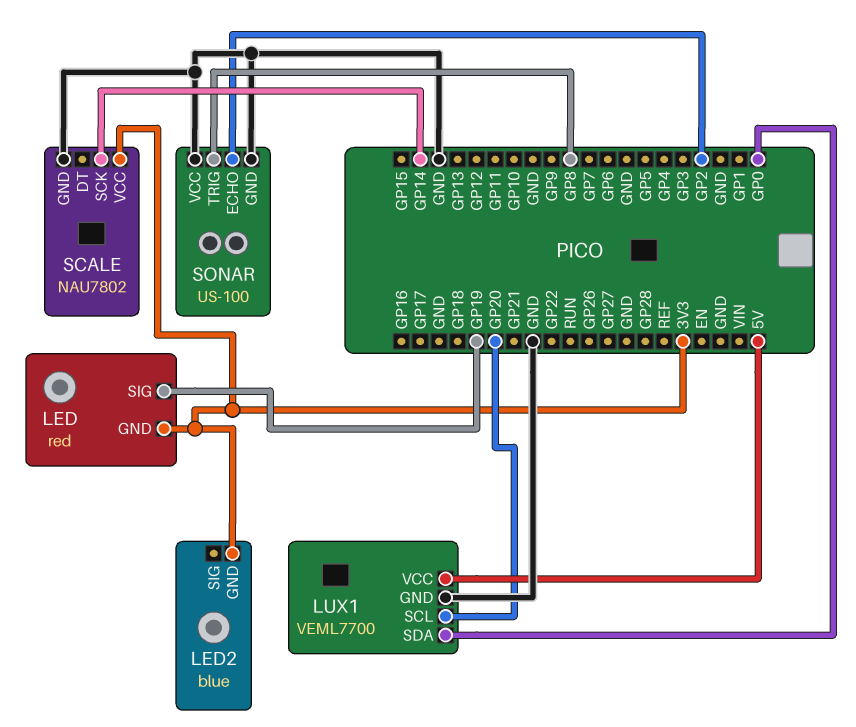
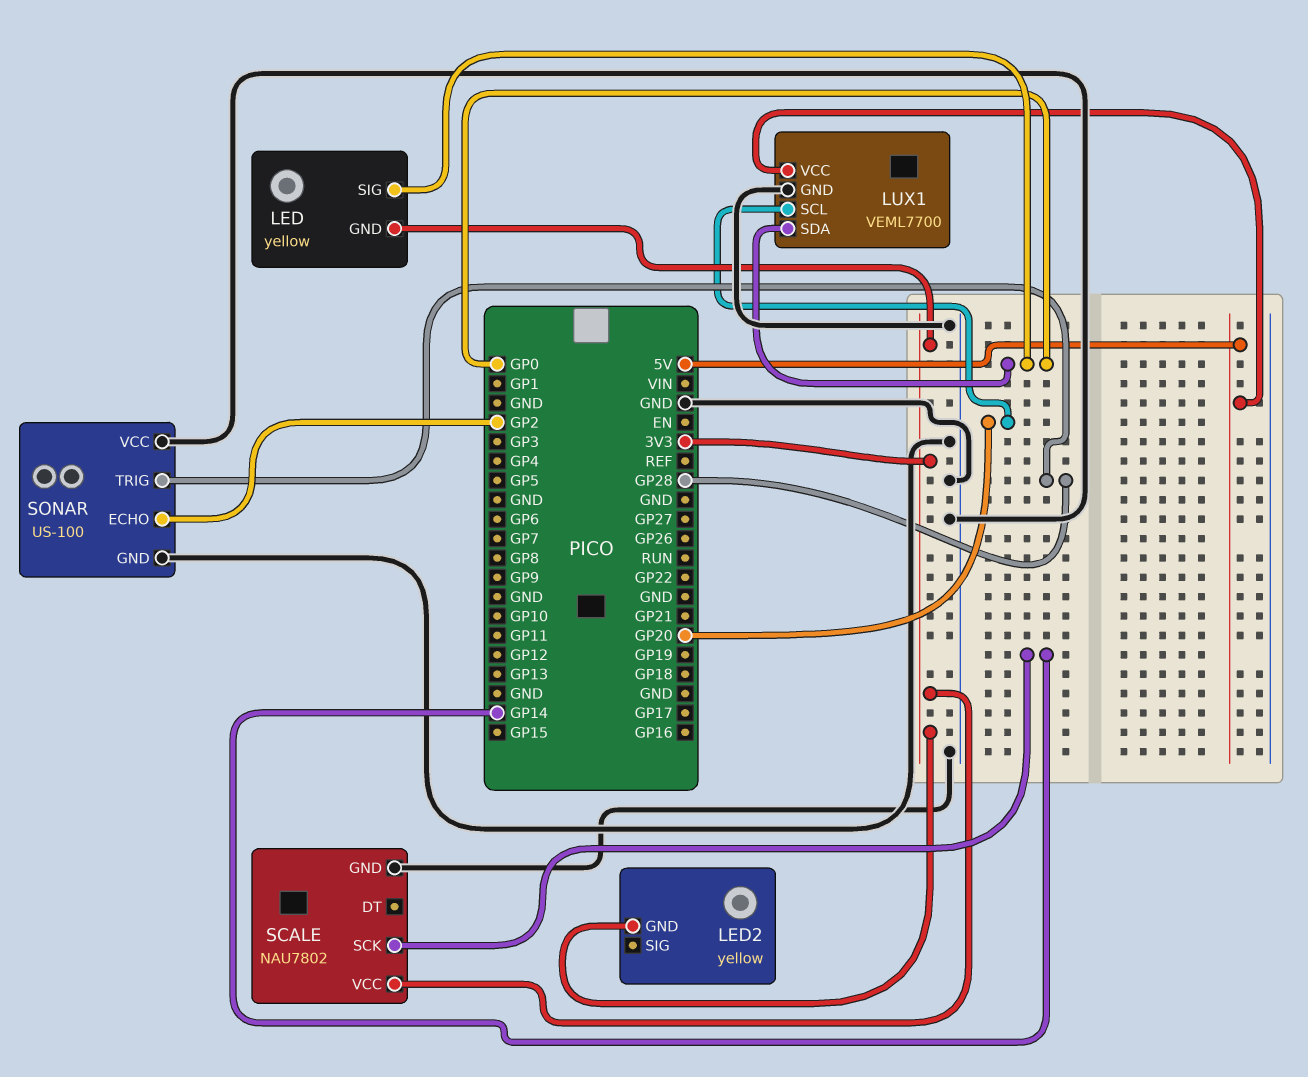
LED: red -> yellow
LED pin SIG: GP19 -> GP0
LED2: blue -> yellow
SONAR pin TRIG: GP8 -> GP28

